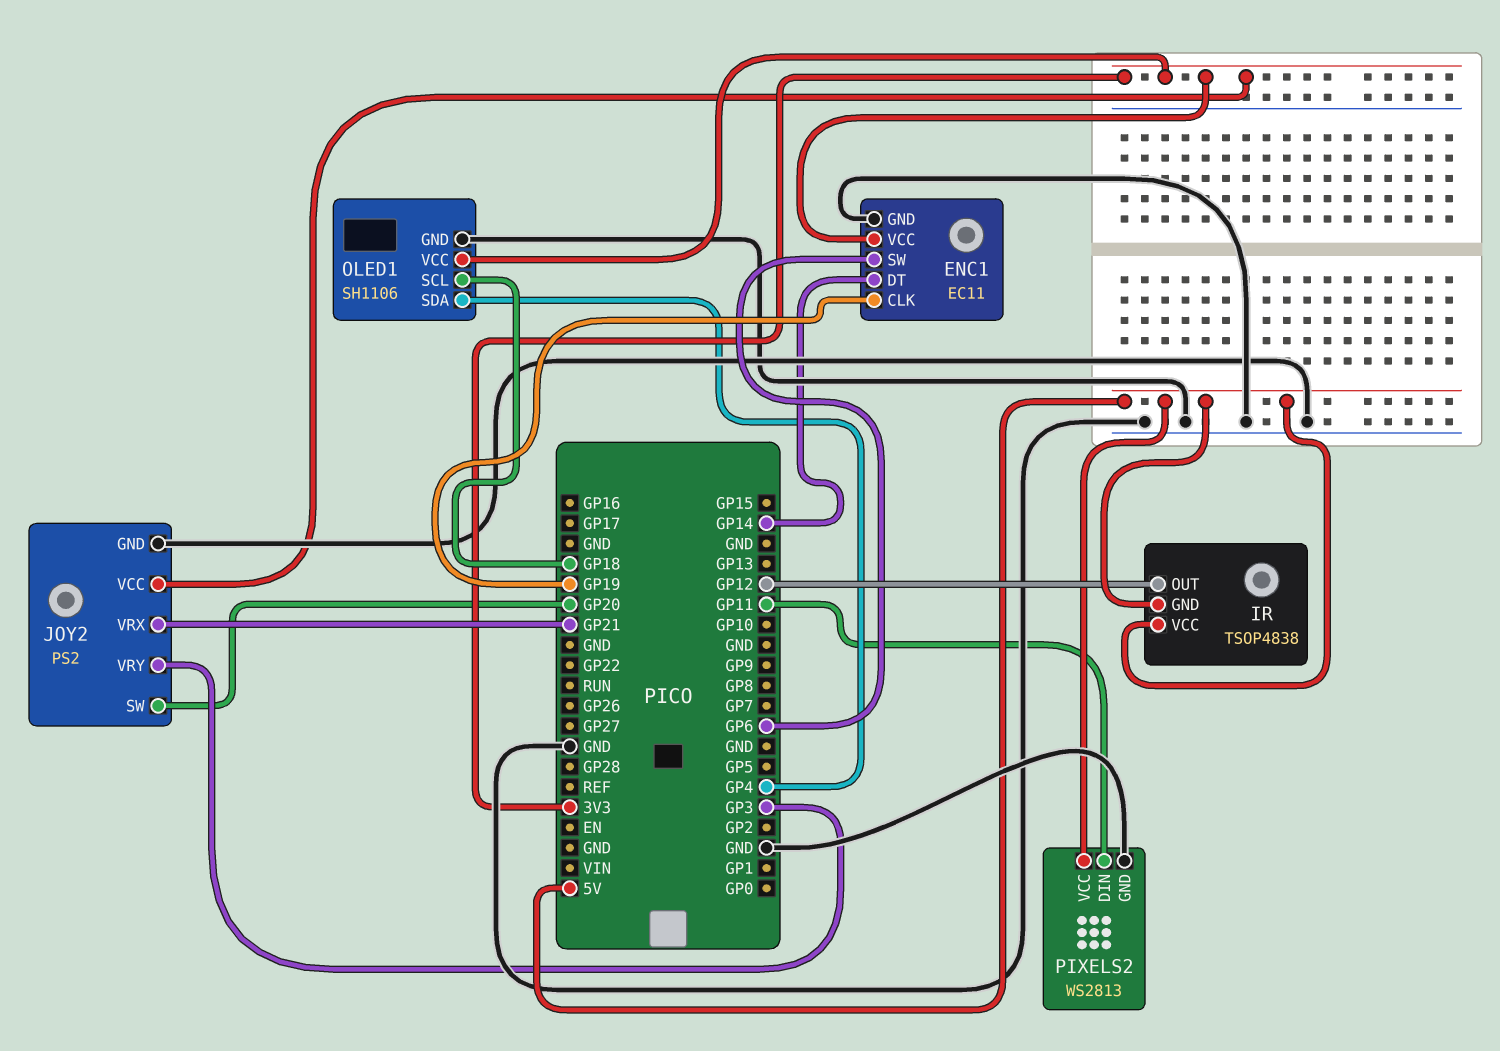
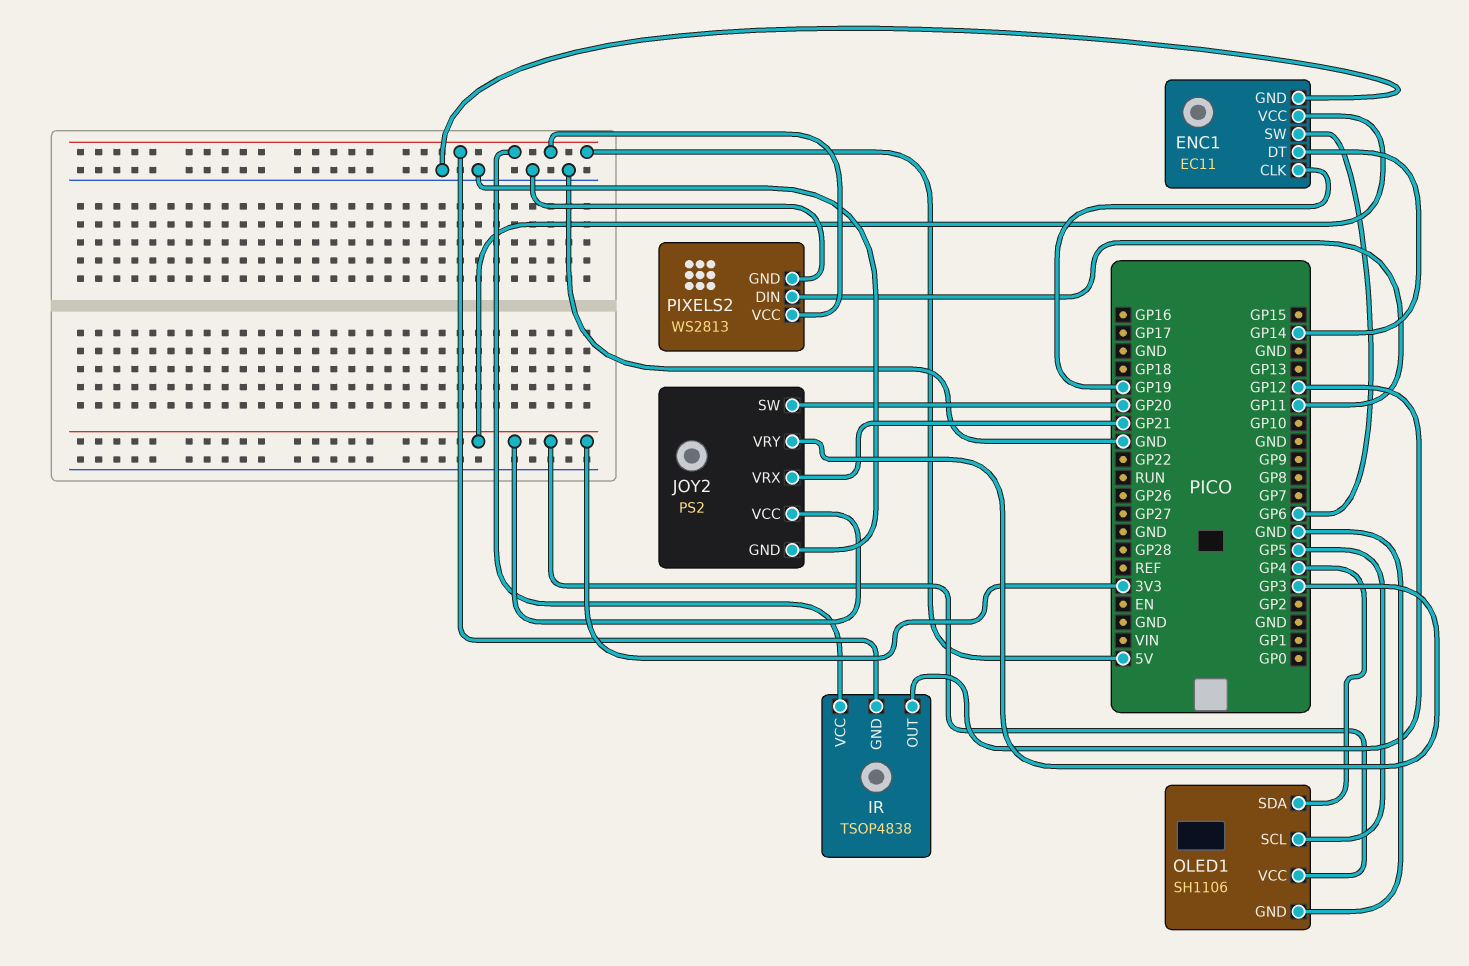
OLED1 pin SCL: GP18 -> GP5

